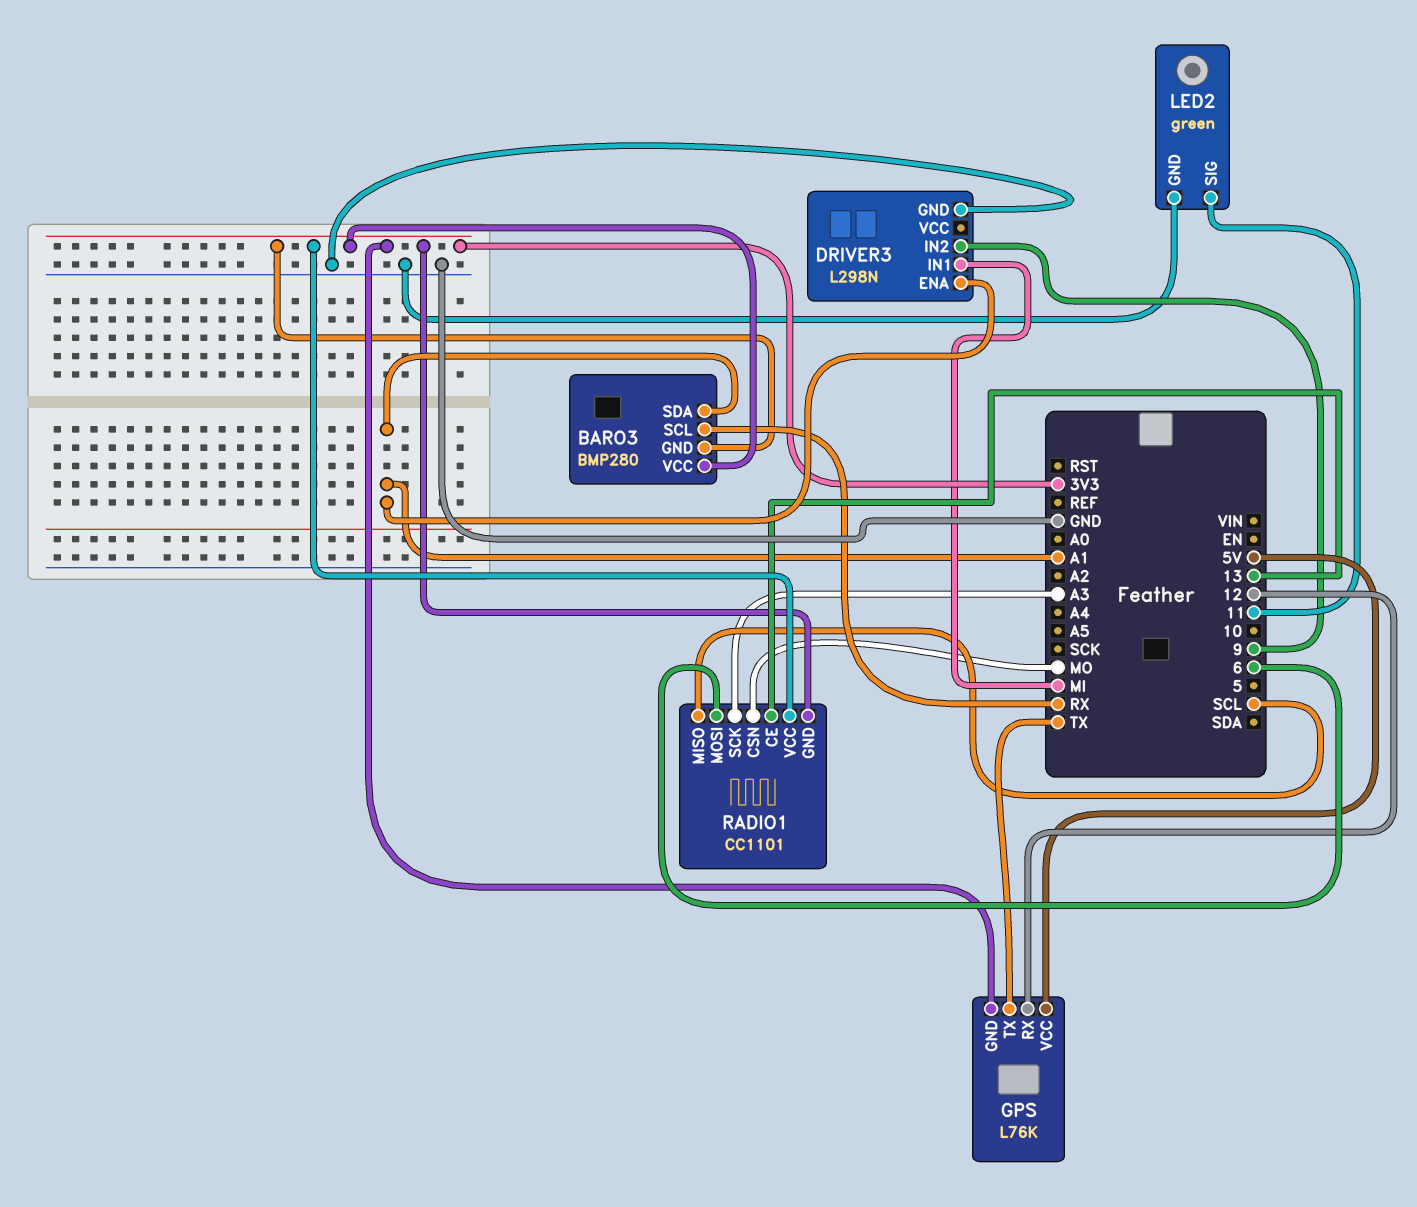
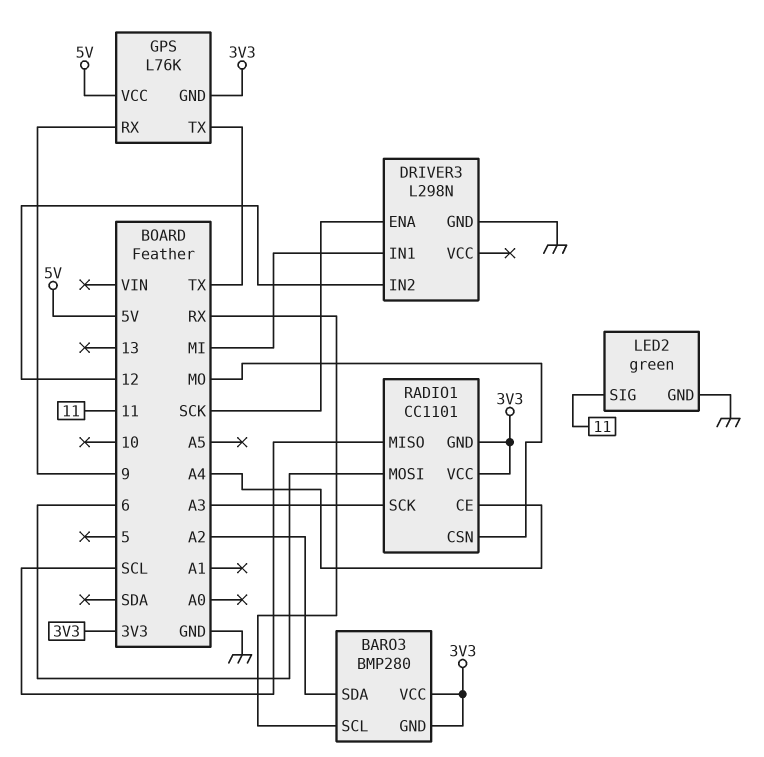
BARO3 pin SDA: A1 -> A2
DRIVER3 pin ENA: A1 -> SCK
DRIVER3 pin IN2: 9 -> 12
GPS pin RX: 12 -> 9
RADIO1 pin CE: 13 -> A4

